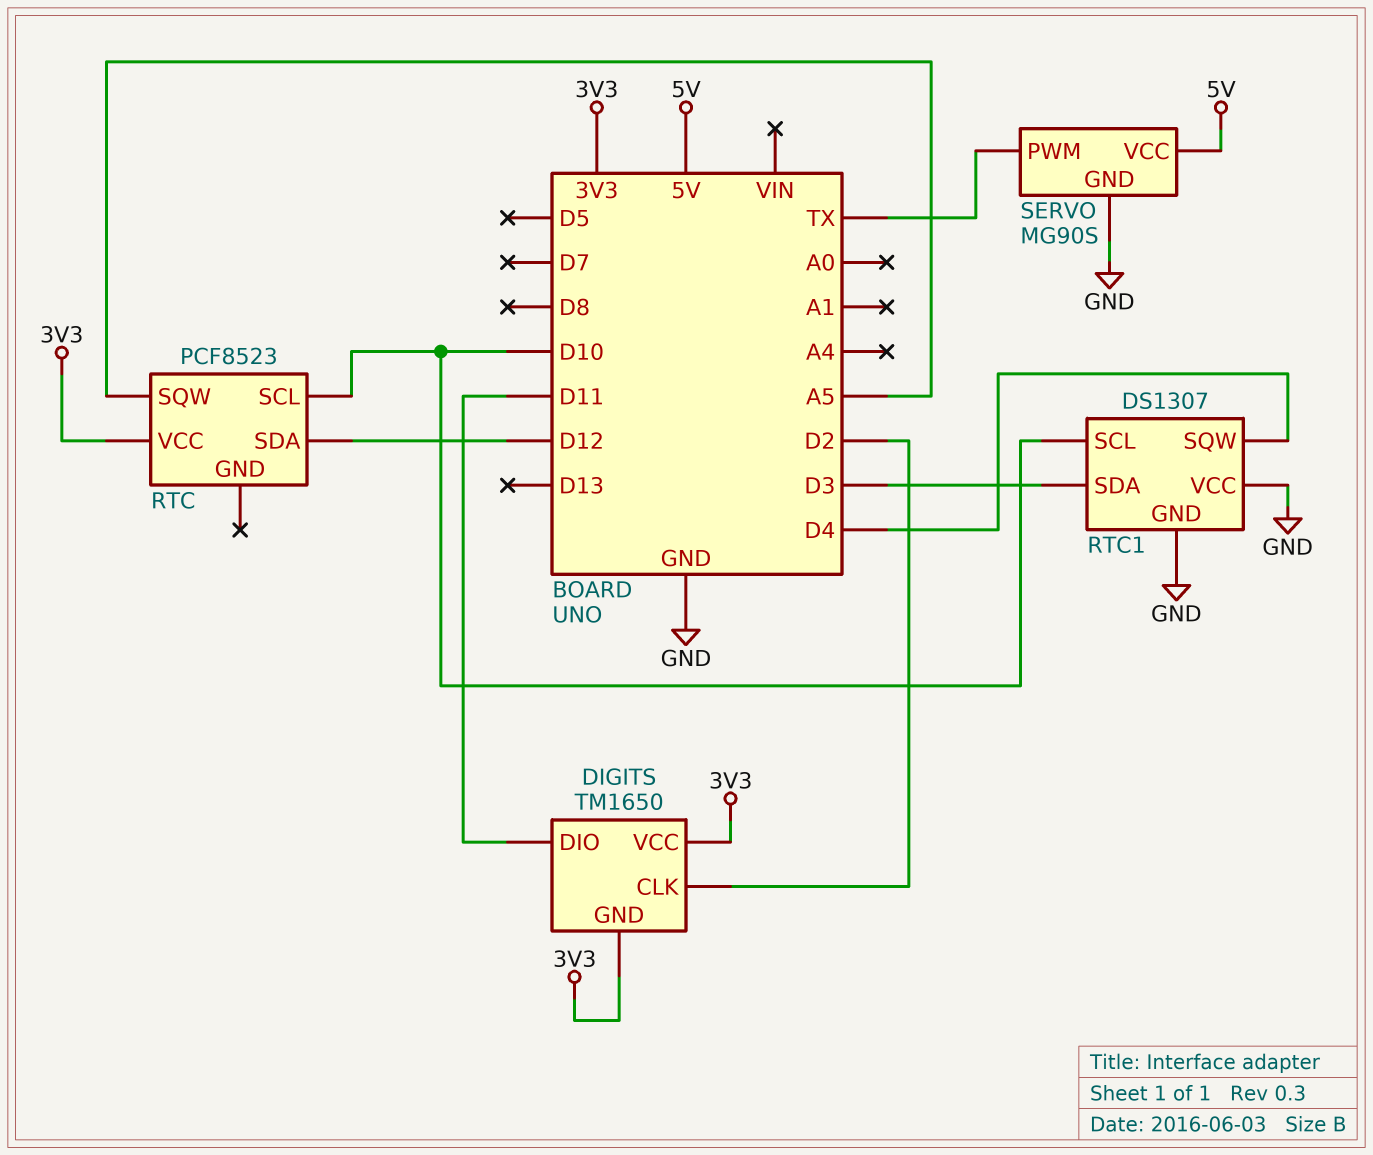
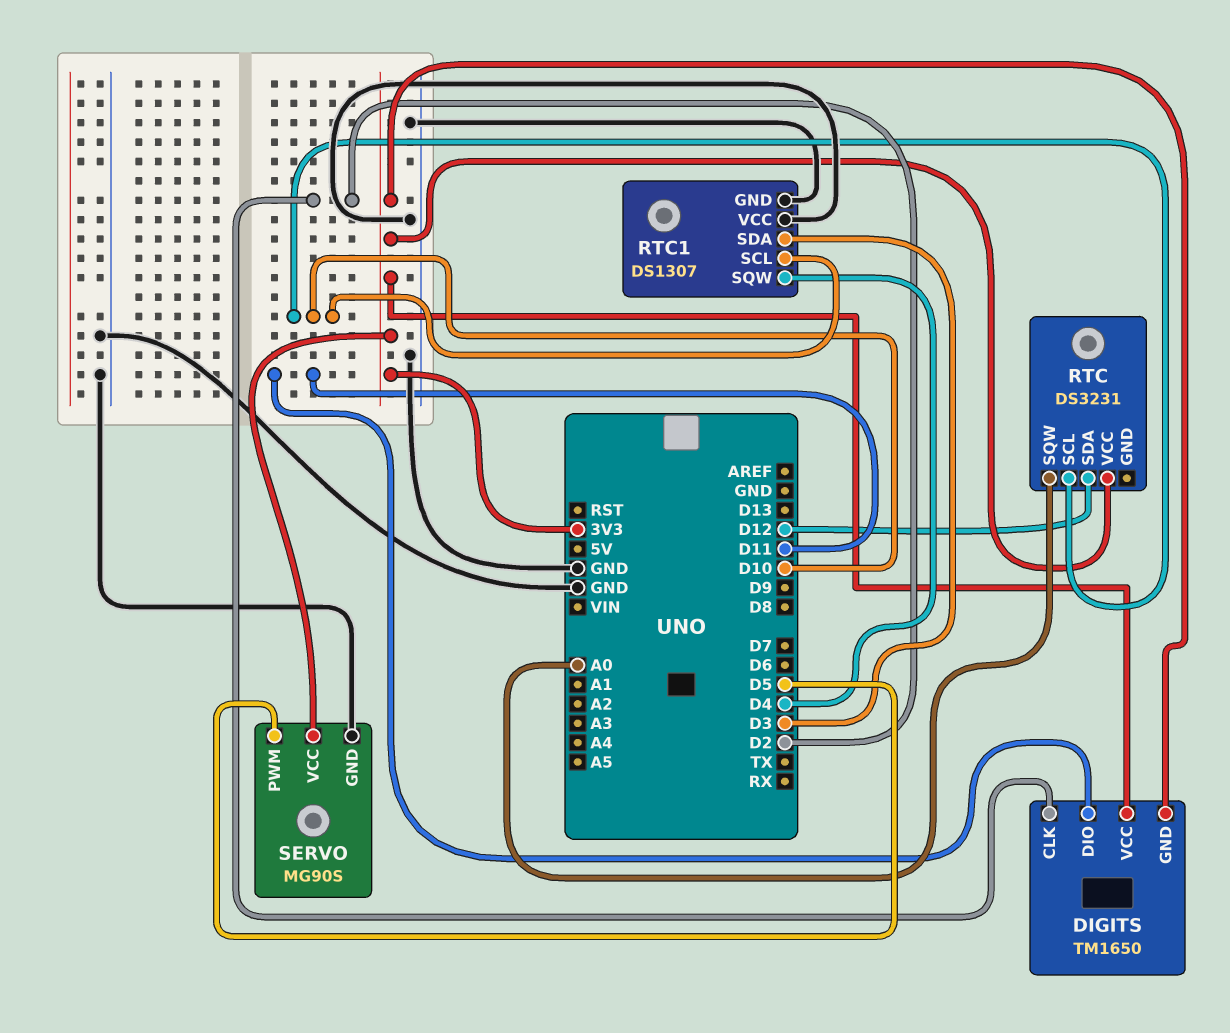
RTC: PCF8523 -> DS3231
RTC pin SQW: A5 -> A0
SERVO pin PWM: TX -> D5
SERVO pin VCC: 5V -> 3V3

